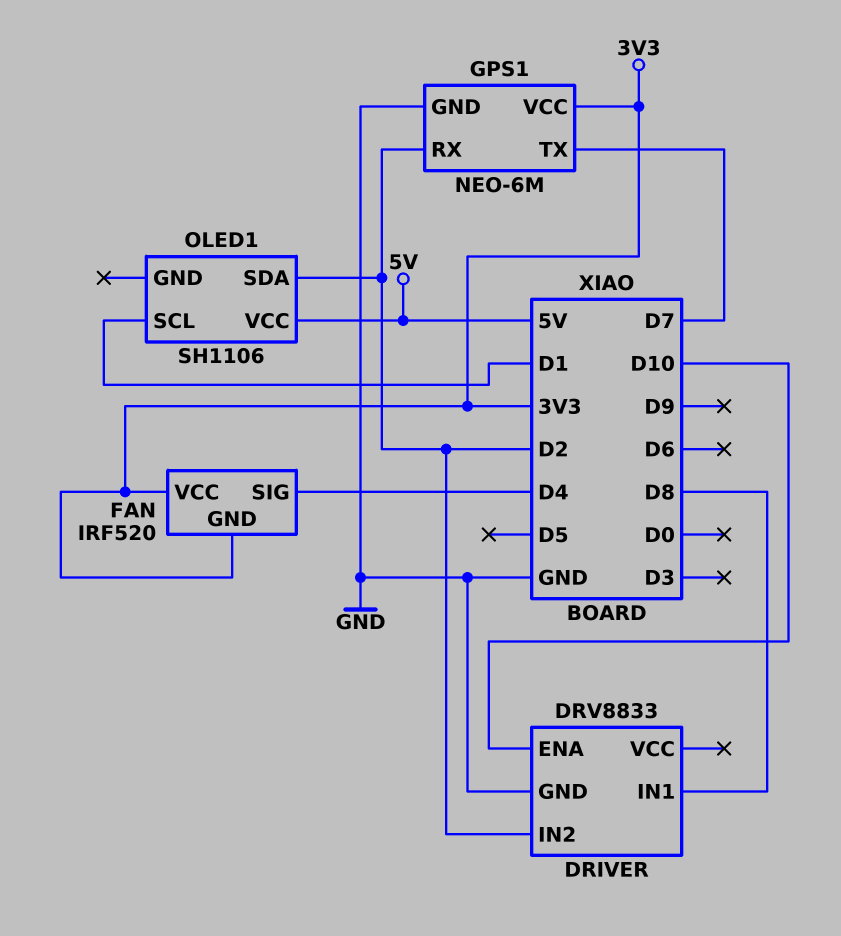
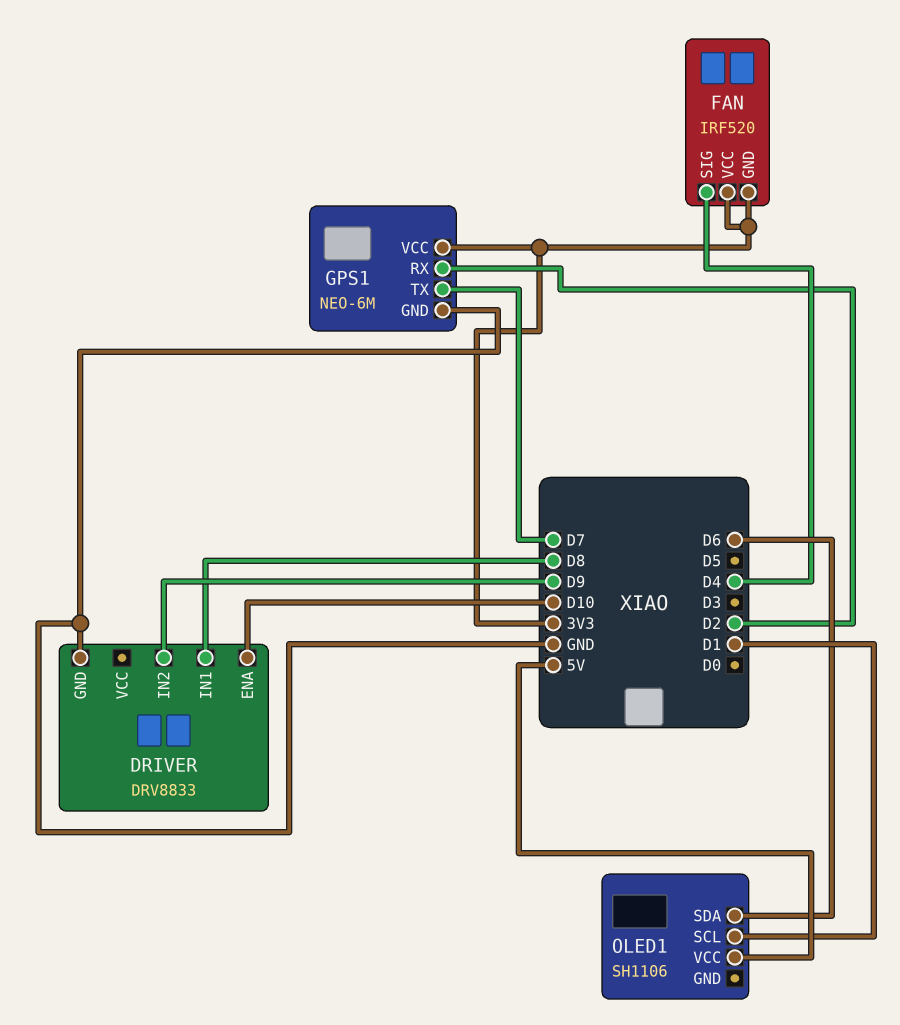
DRIVER pin IN2: D2 -> D9
OLED1 pin SDA: D2 -> D6

